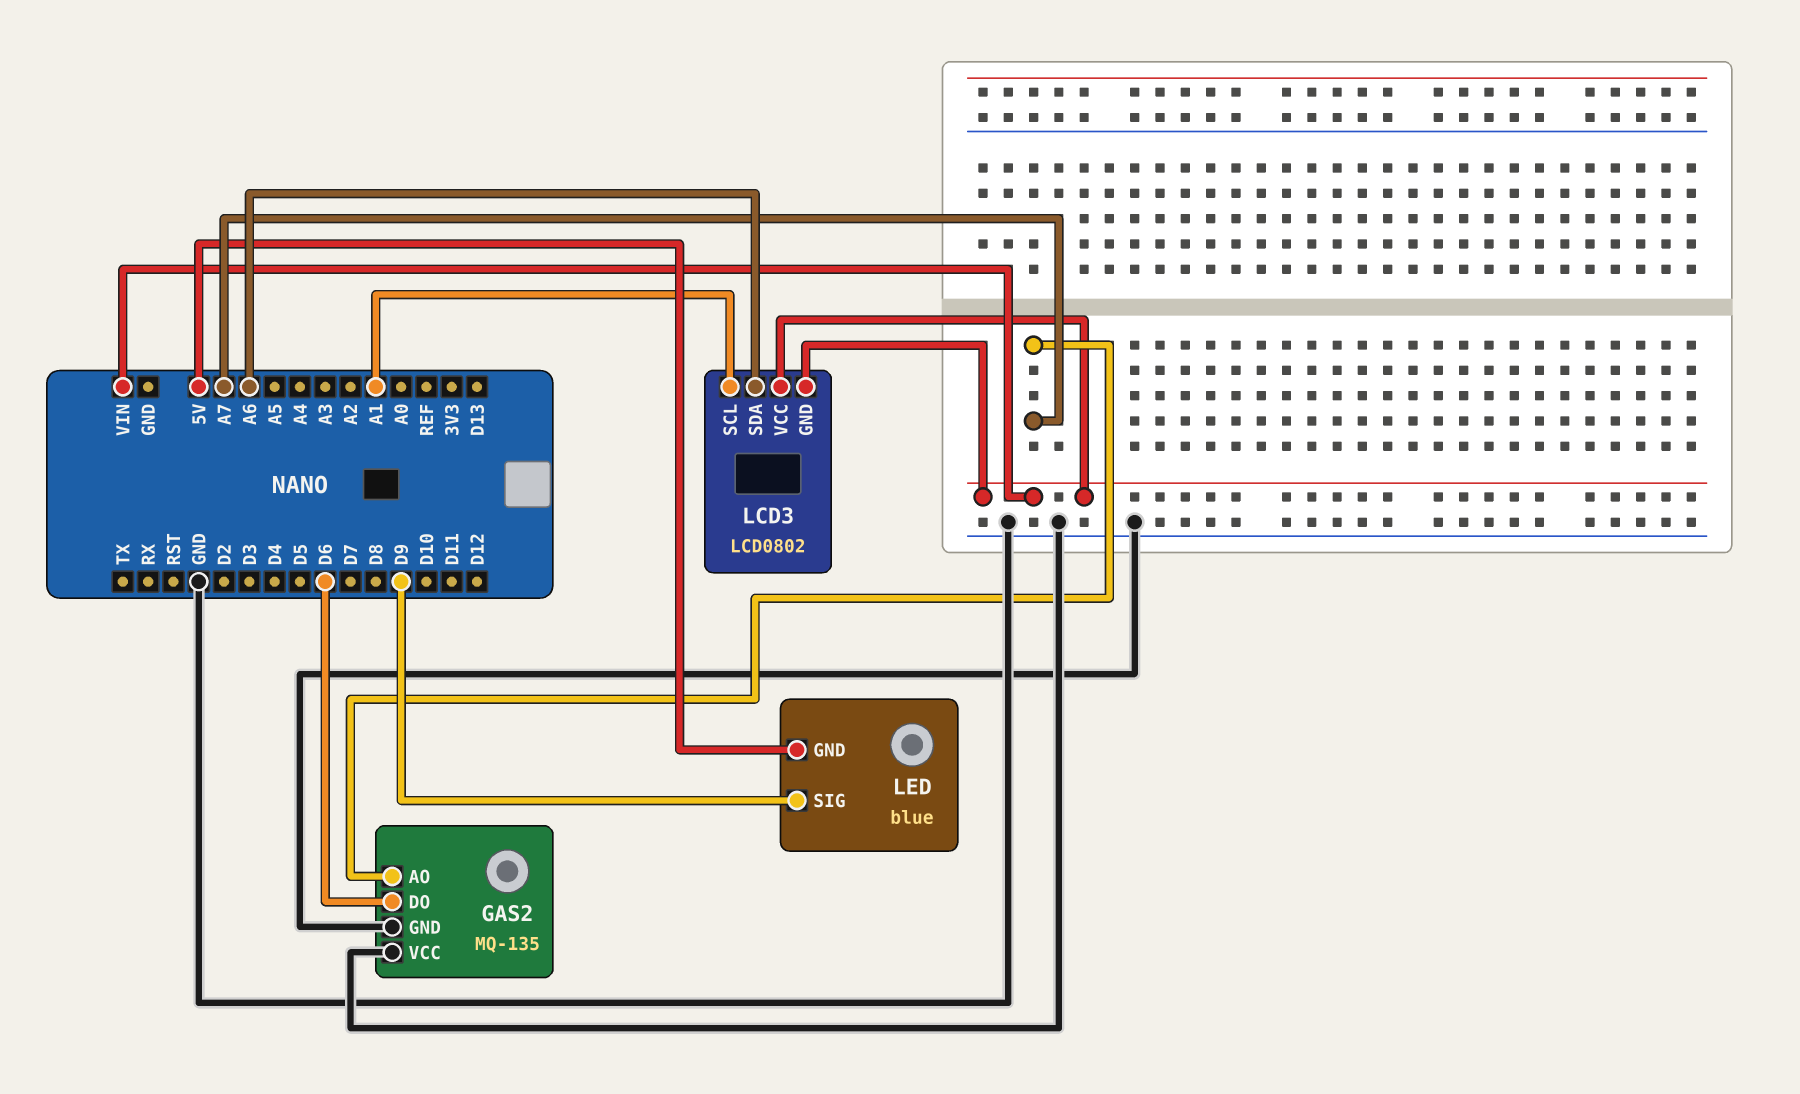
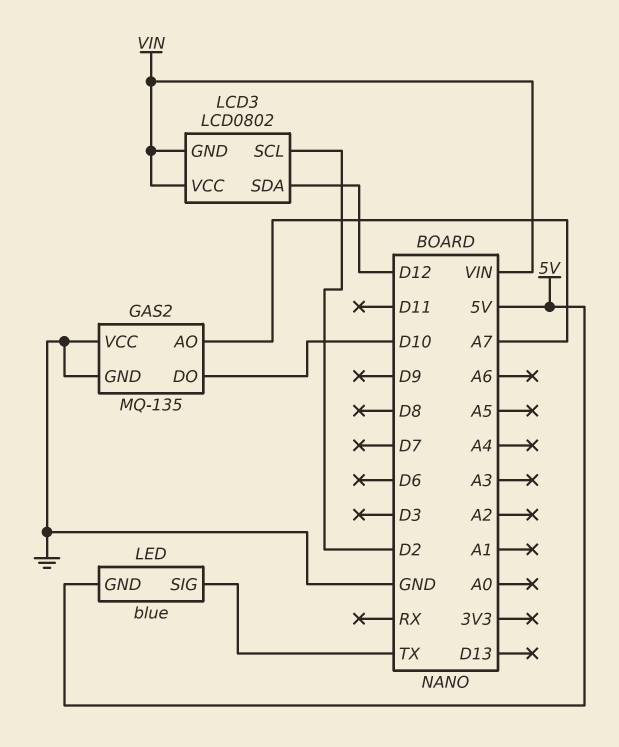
GAS2 pin DO: D6 -> D10
LCD3 pin SCL: A1 -> D2
LCD3 pin SDA: A6 -> D12
LED pin SIG: D9 -> TX

